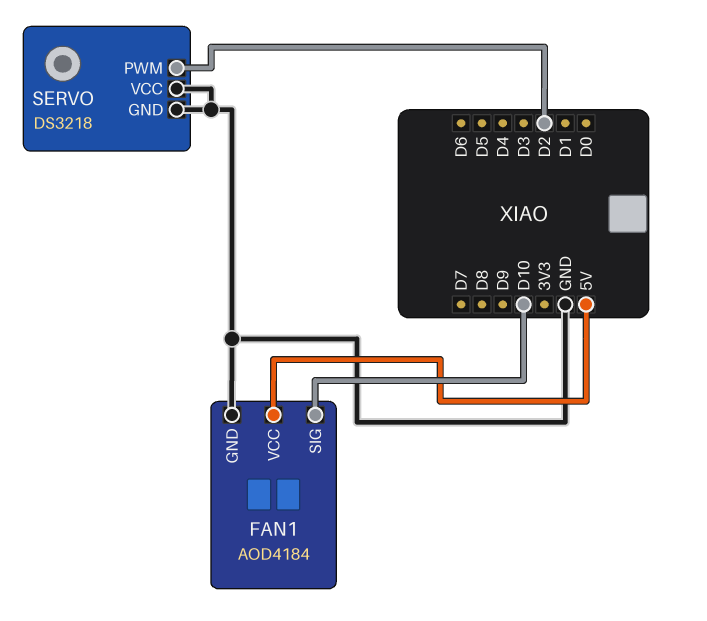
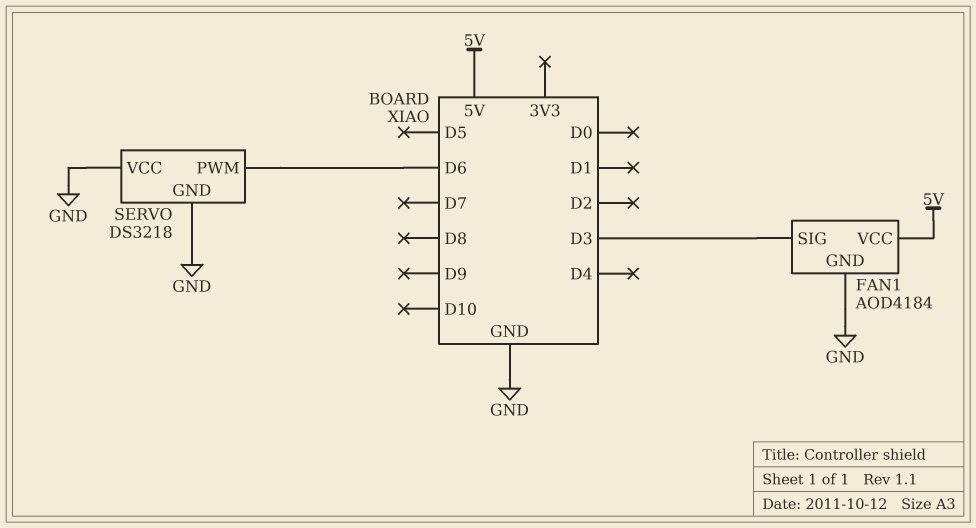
FAN1 pin SIG: D10 -> D3
SERVO pin PWM: D2 -> D6

